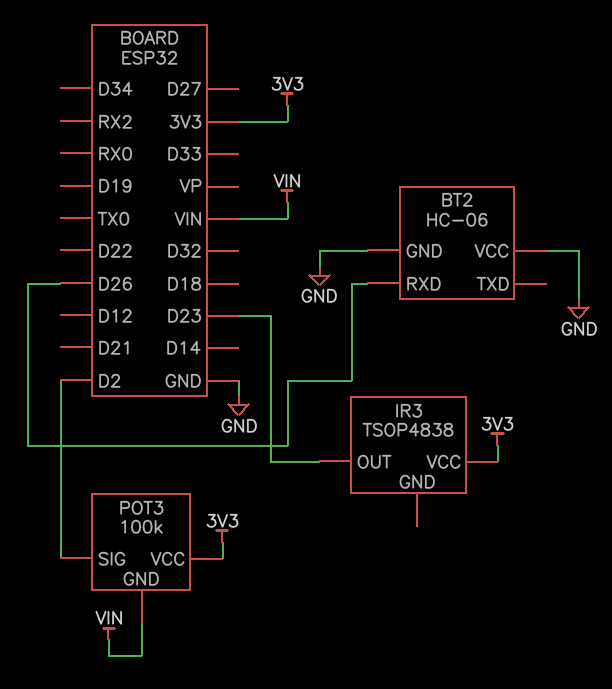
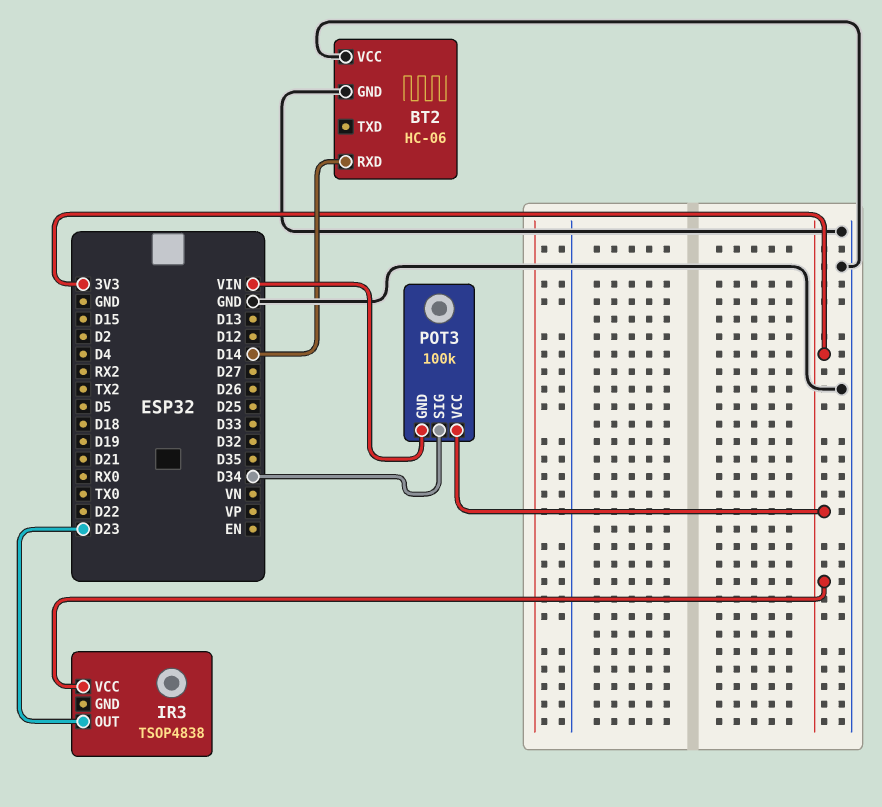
BT2 pin RXD: D26 -> D14
POT3 pin SIG: D2 -> D34

